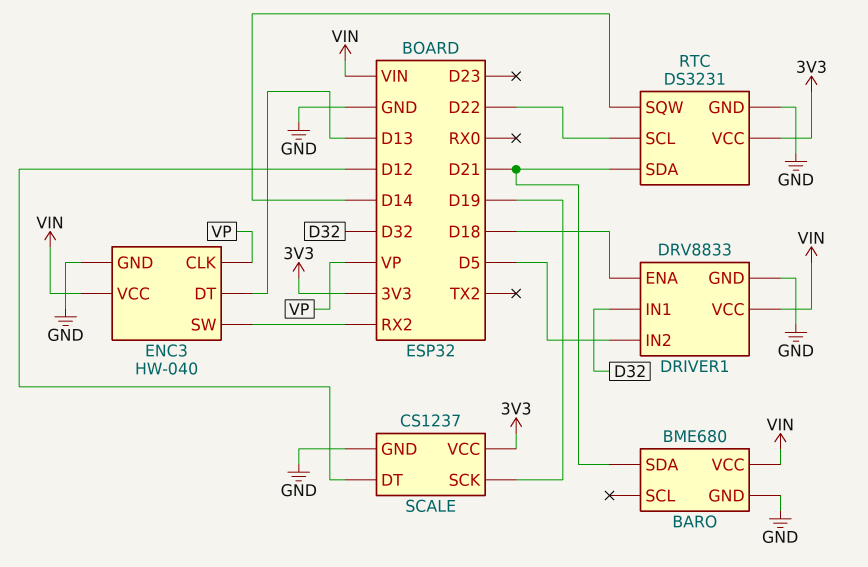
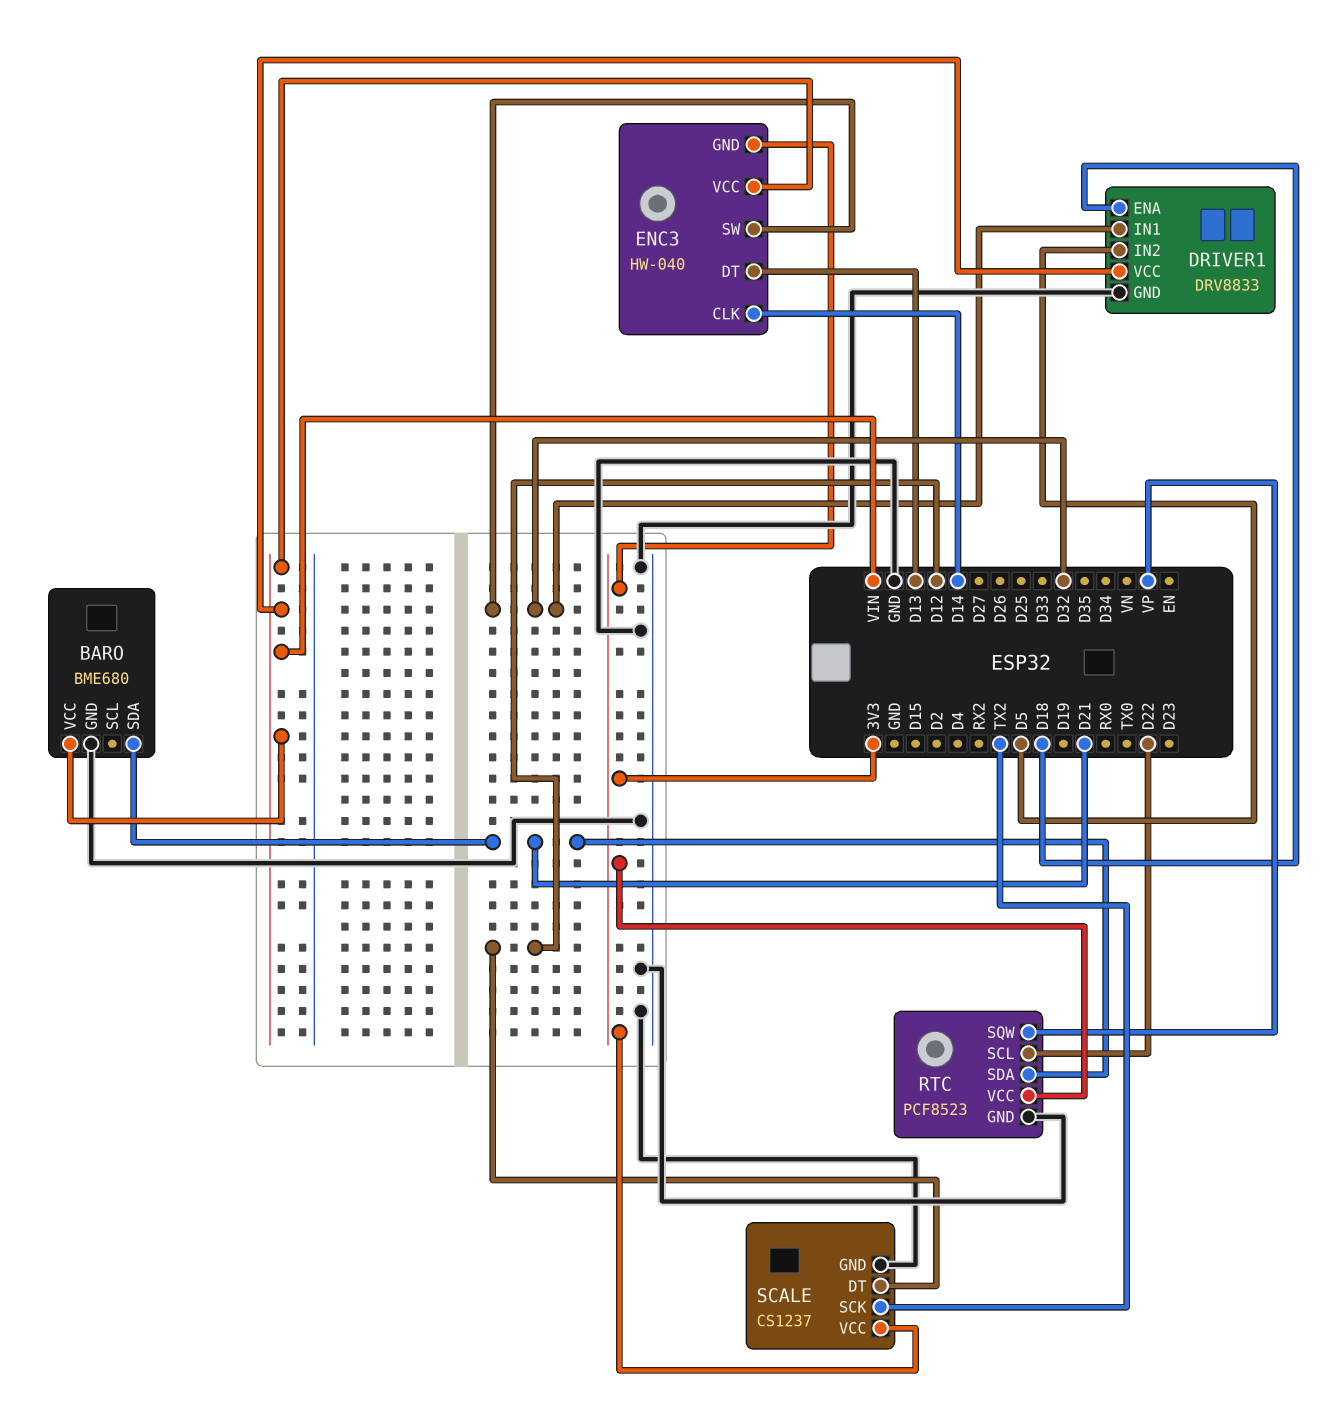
ENC3 pin CLK: VP -> D14
ENC3 pin GND: GND -> 3V3
ENC3 pin SW: RX2 -> D32
RTC: DS3231 -> PCF8523
RTC pin SQW: D14 -> VP
SCALE pin SCK: D19 -> TX2

